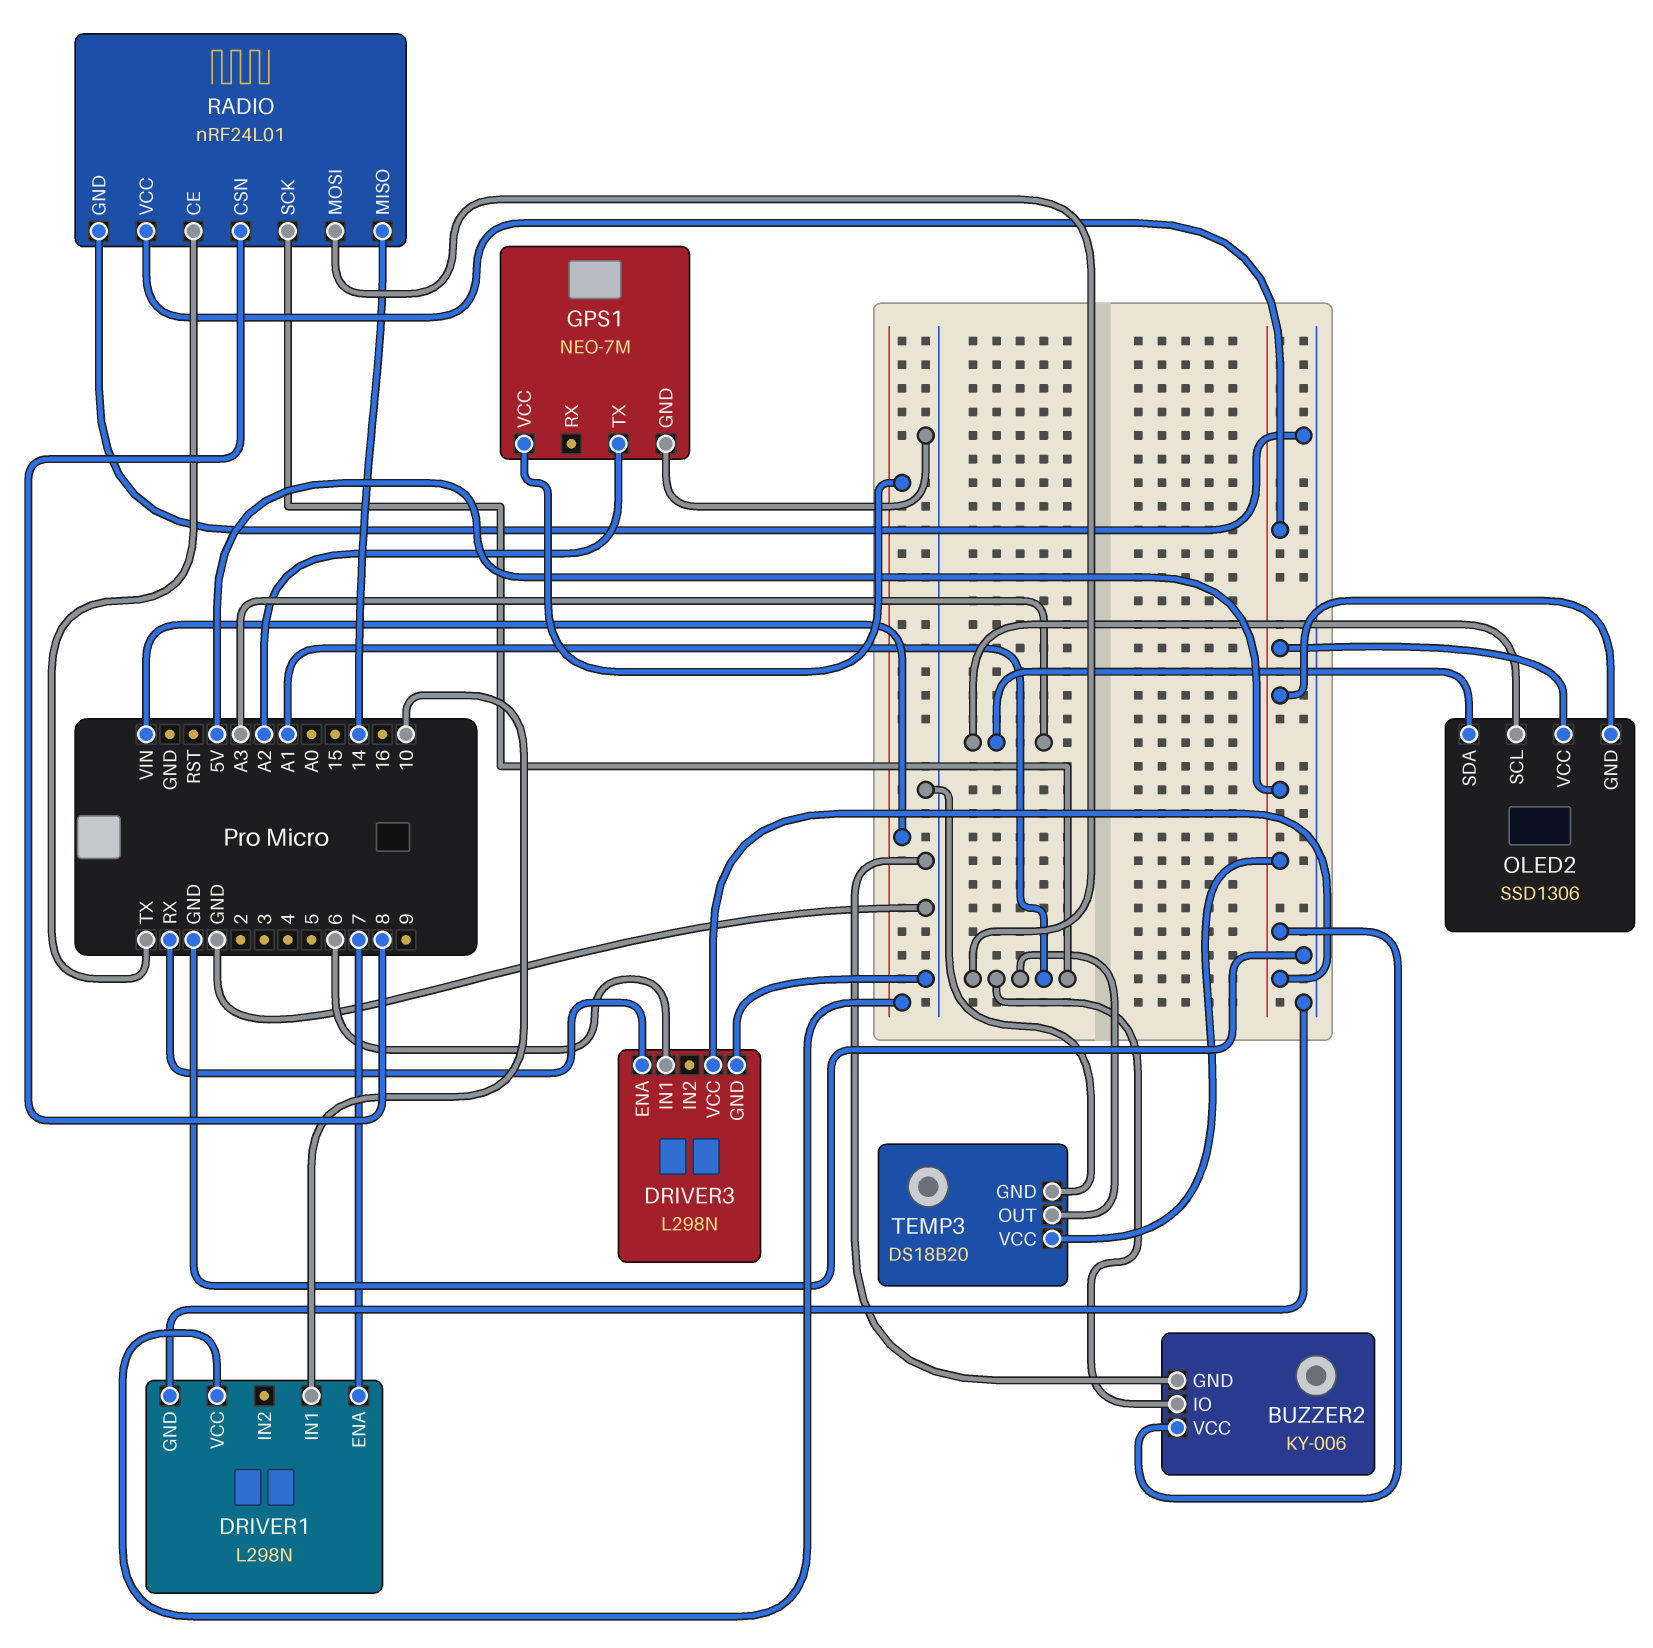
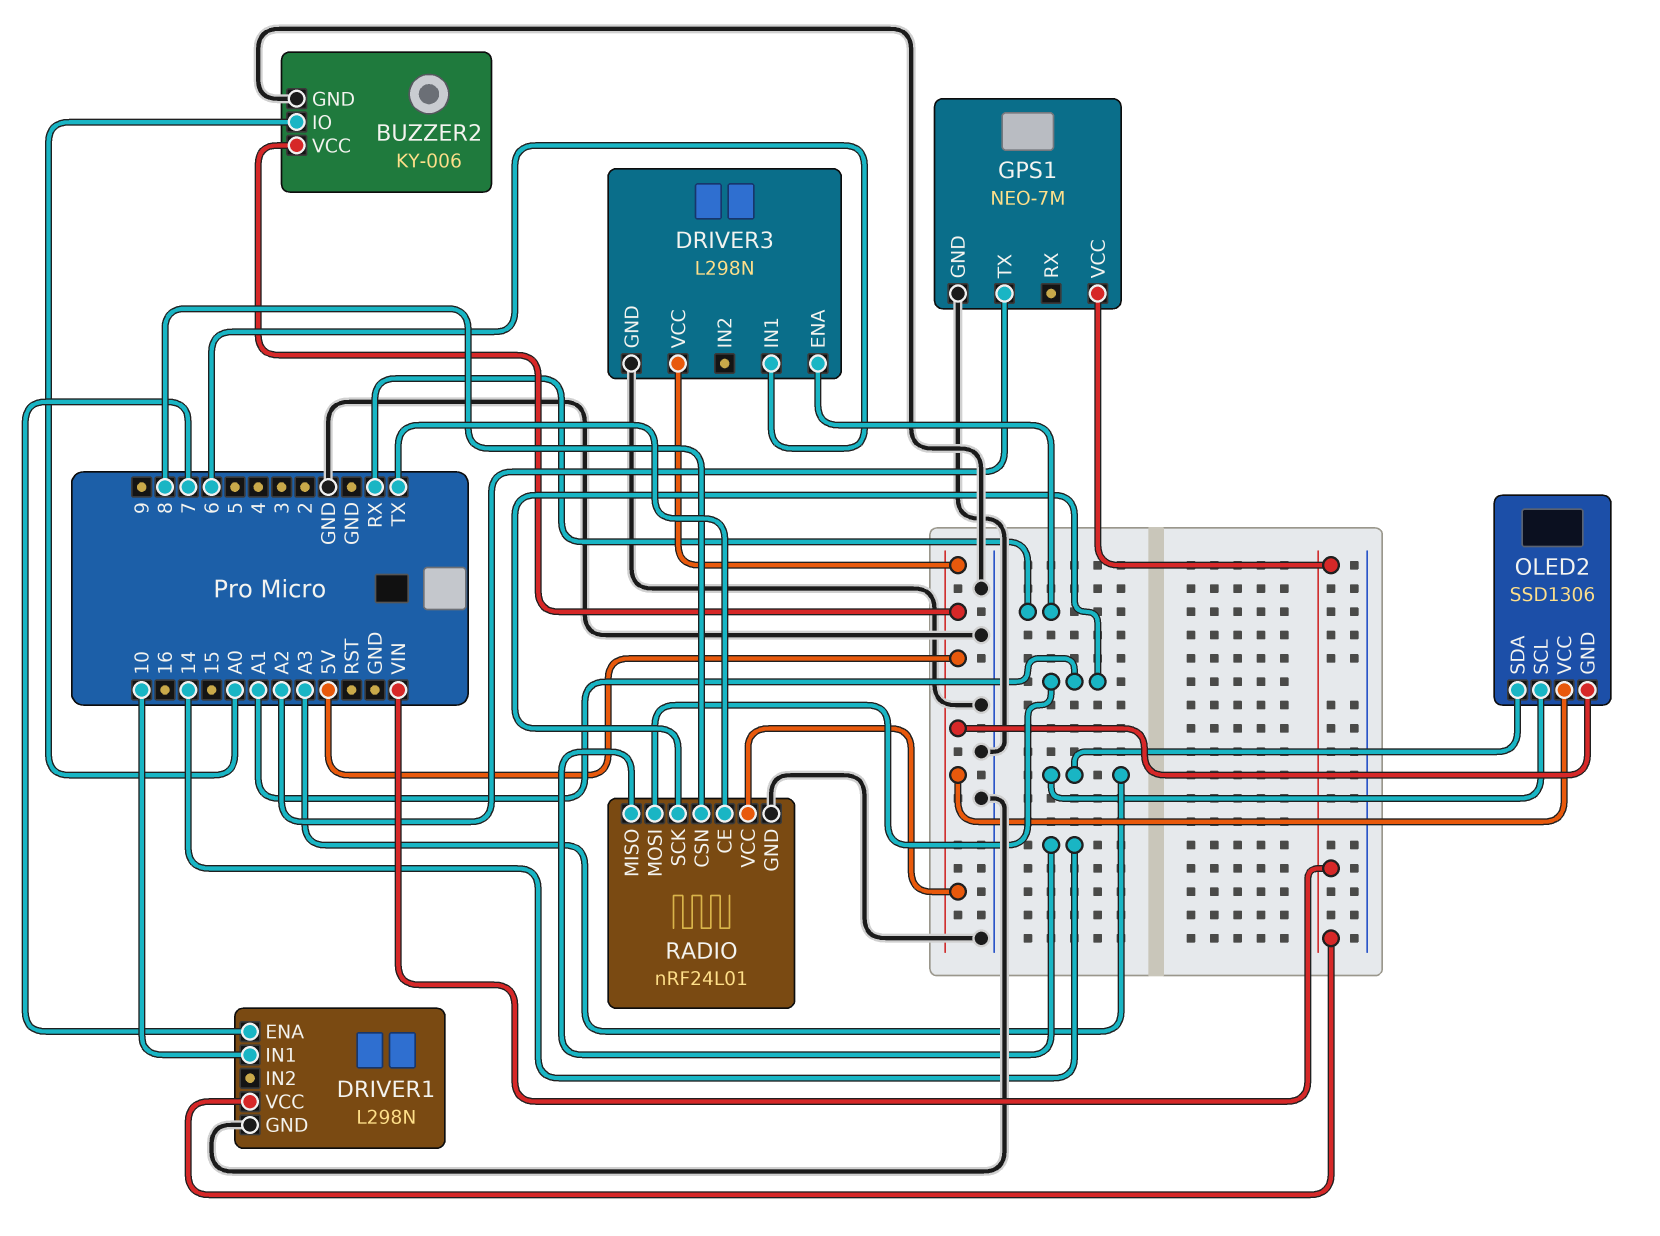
BUZZER2 pin IO: A1 -> A0
TEMP3: DS18B20 -> none
TEMP3 pin GND: GND -> none
TEMP3 pin OUT: A1 -> none
TEMP3 pin VCC: 5V -> none

